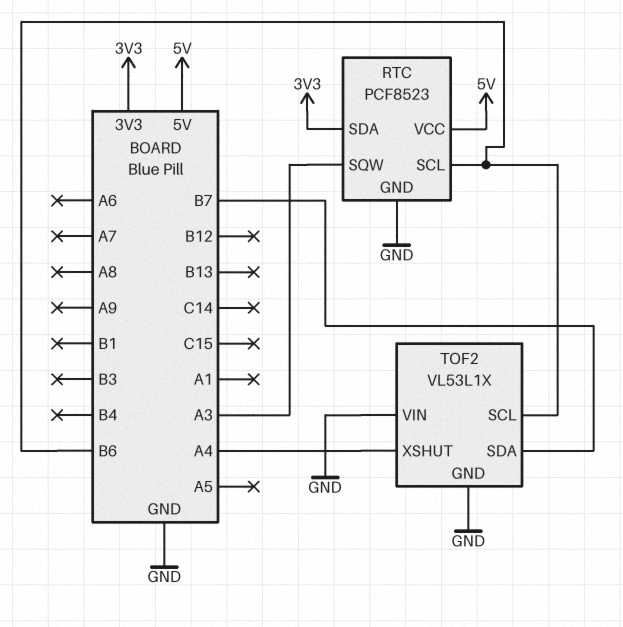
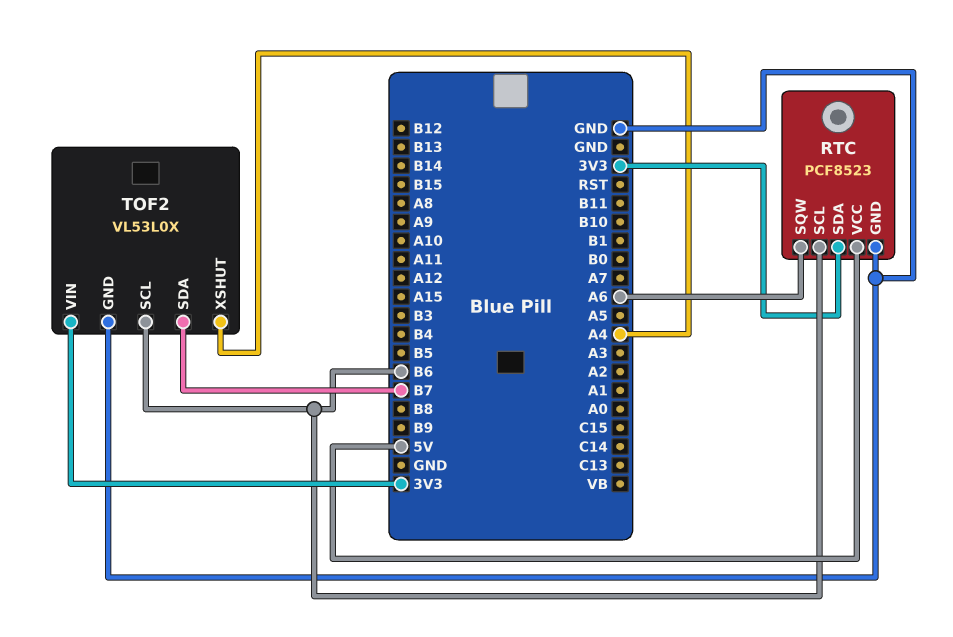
RTC pin SQW: A3 -> A6
TOF2: VL53L1X -> VL53L0X
TOF2 pin VIN: GND -> 3V3

